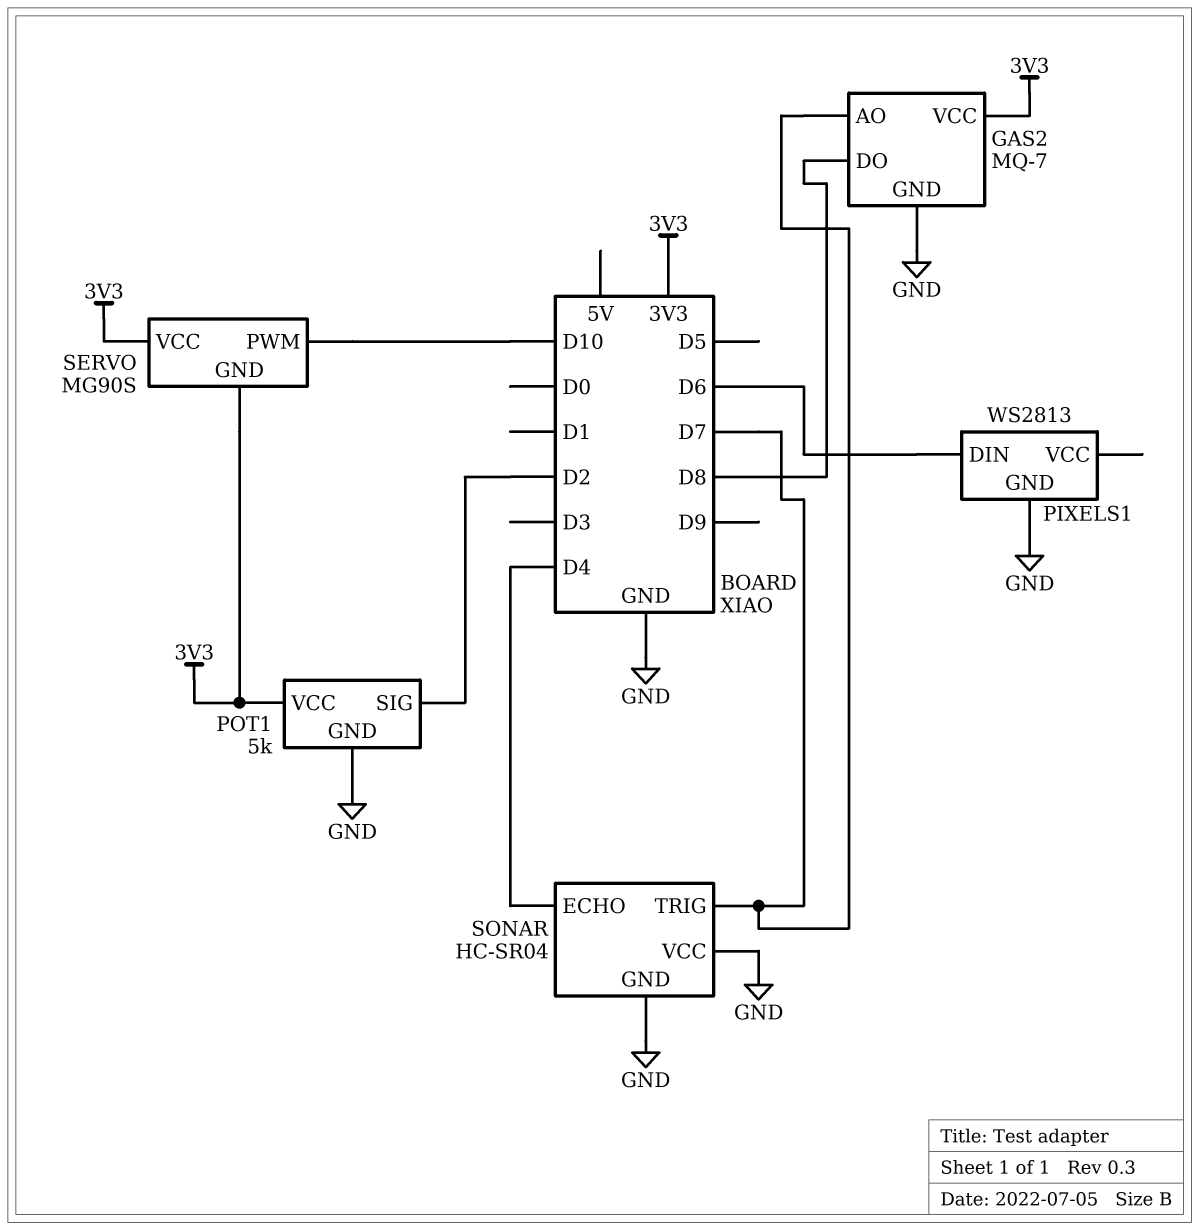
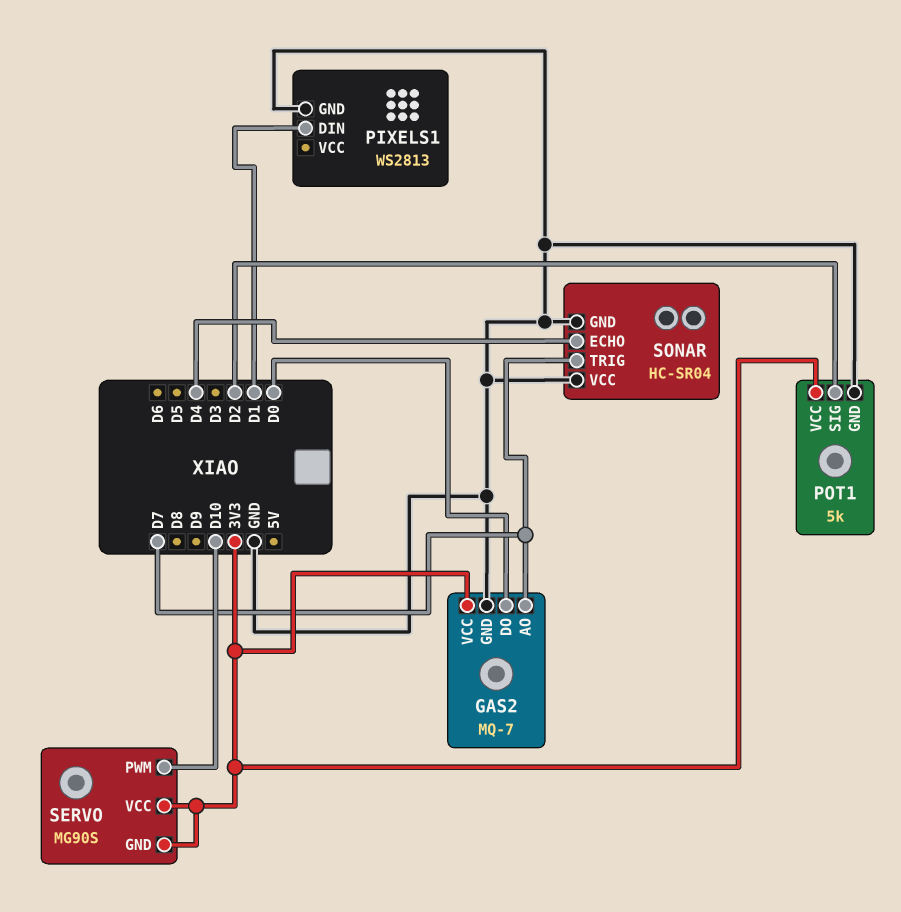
GAS2 pin DO: D8 -> D0
PIXELS1 pin DIN: D6 -> D1

